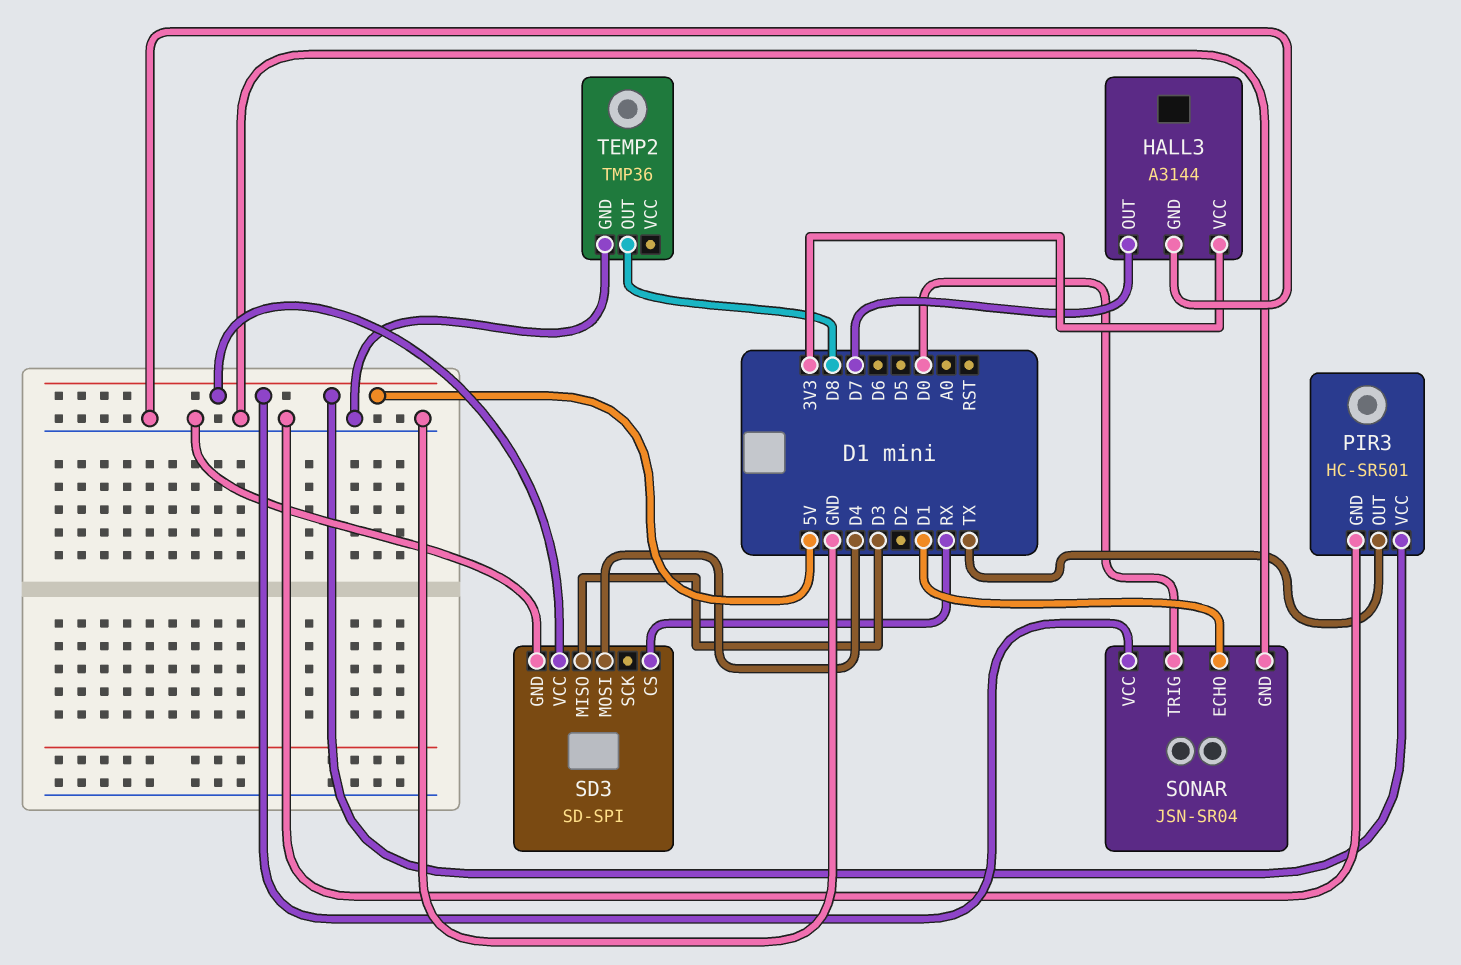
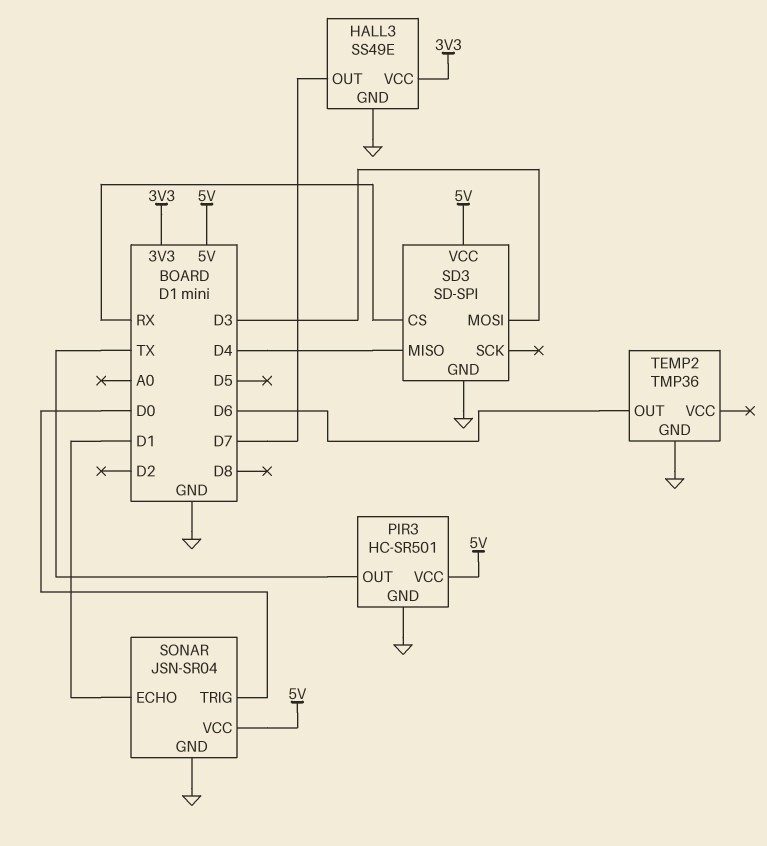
HALL3: A3144 -> SS49E
SD3 pin MISO: D3 -> D4
SD3 pin MOSI: D4 -> D3
TEMP2 pin OUT: D8 -> D6

